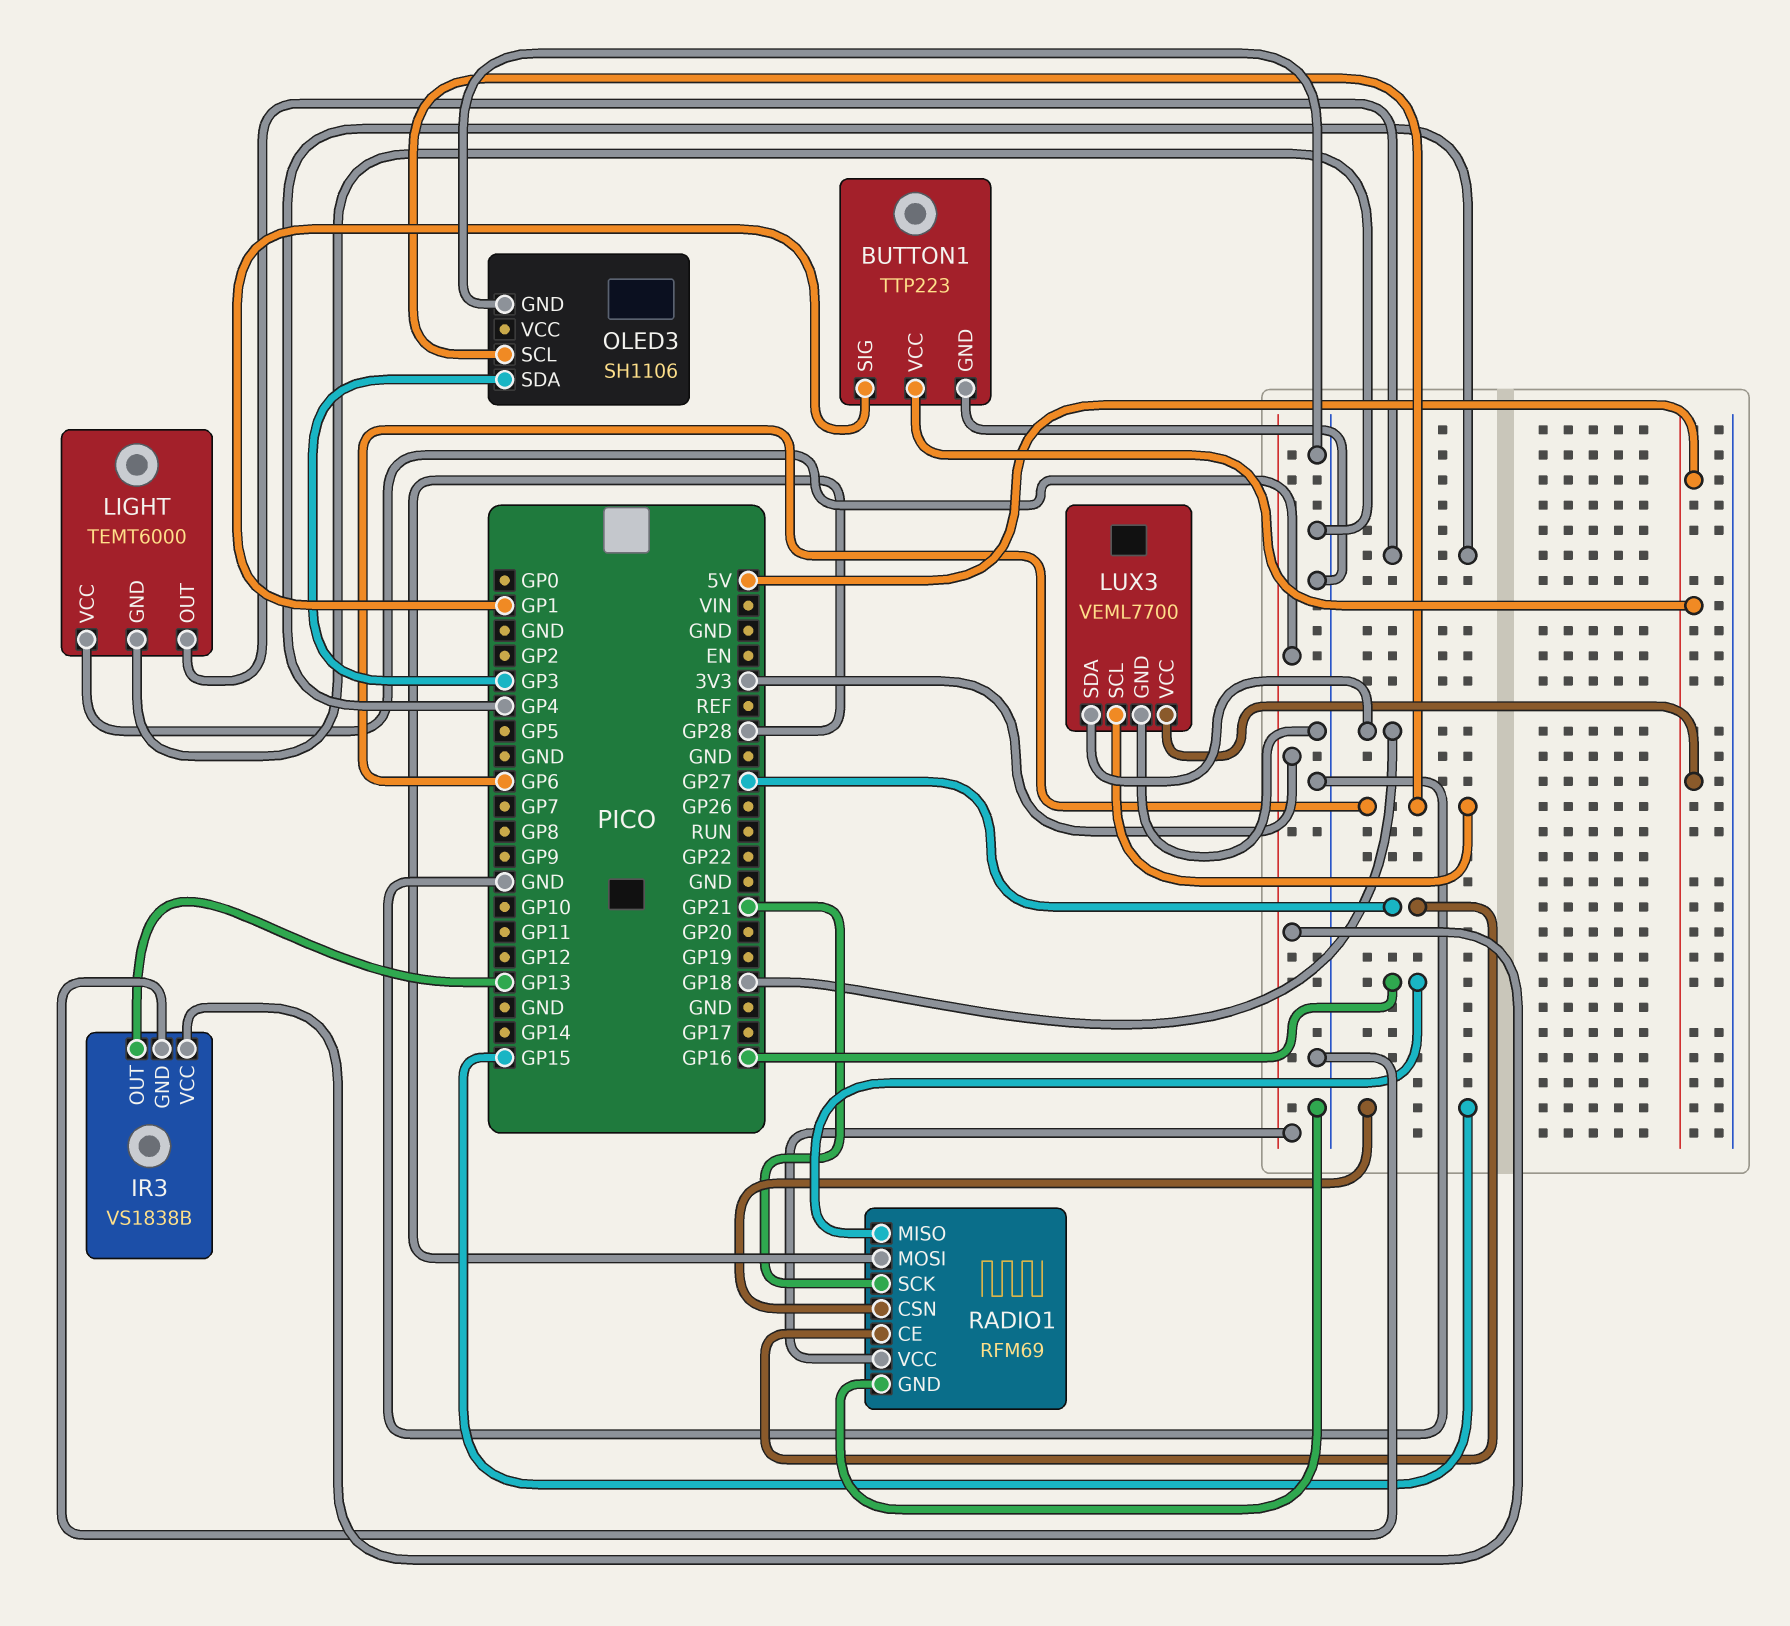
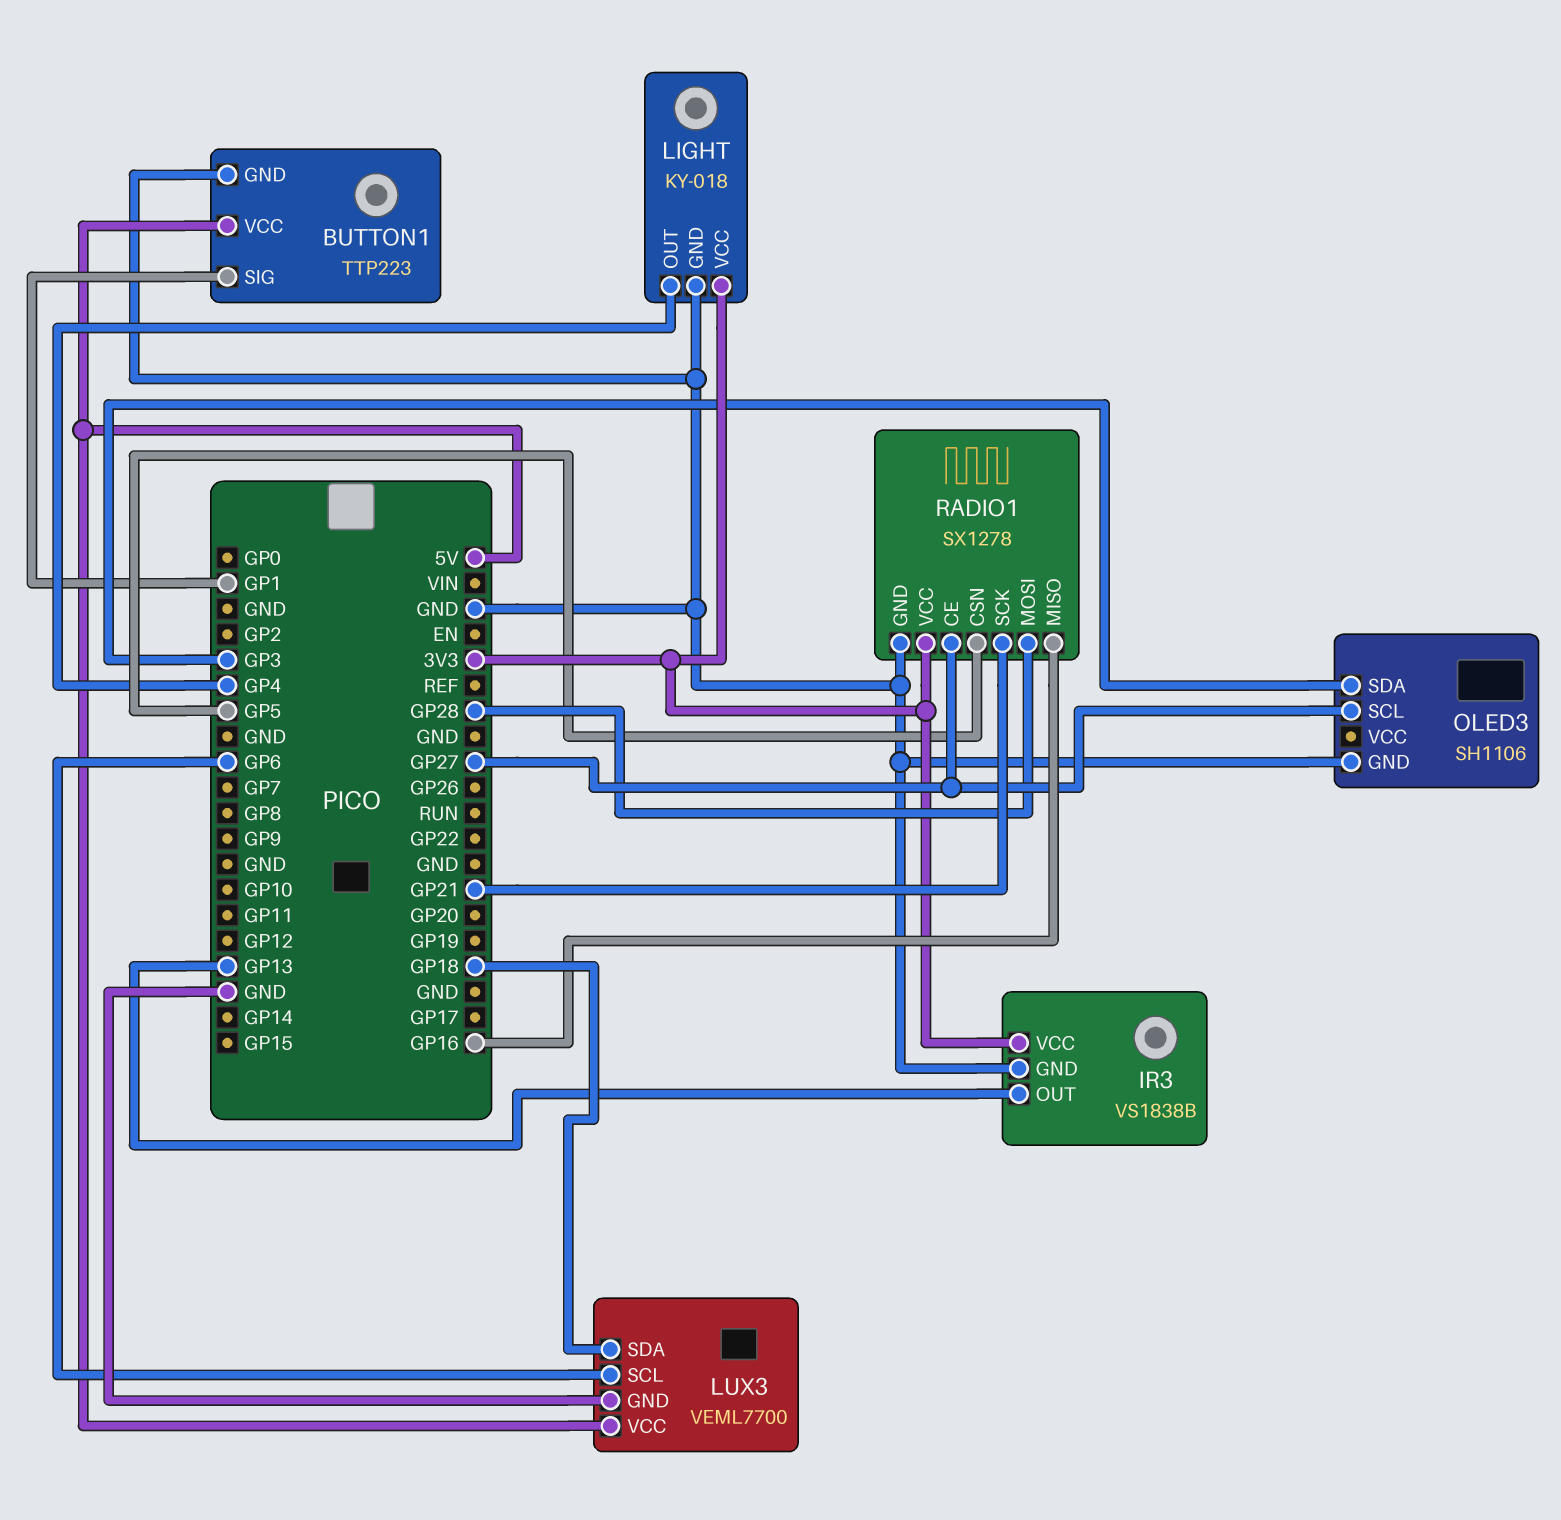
LIGHT: TEMT6000 -> KY-018
OLED3 pin SCL: GP6 -> GP27
RADIO1: RFM69 -> SX1278
RADIO1 pin CSN: GP15 -> GP5

